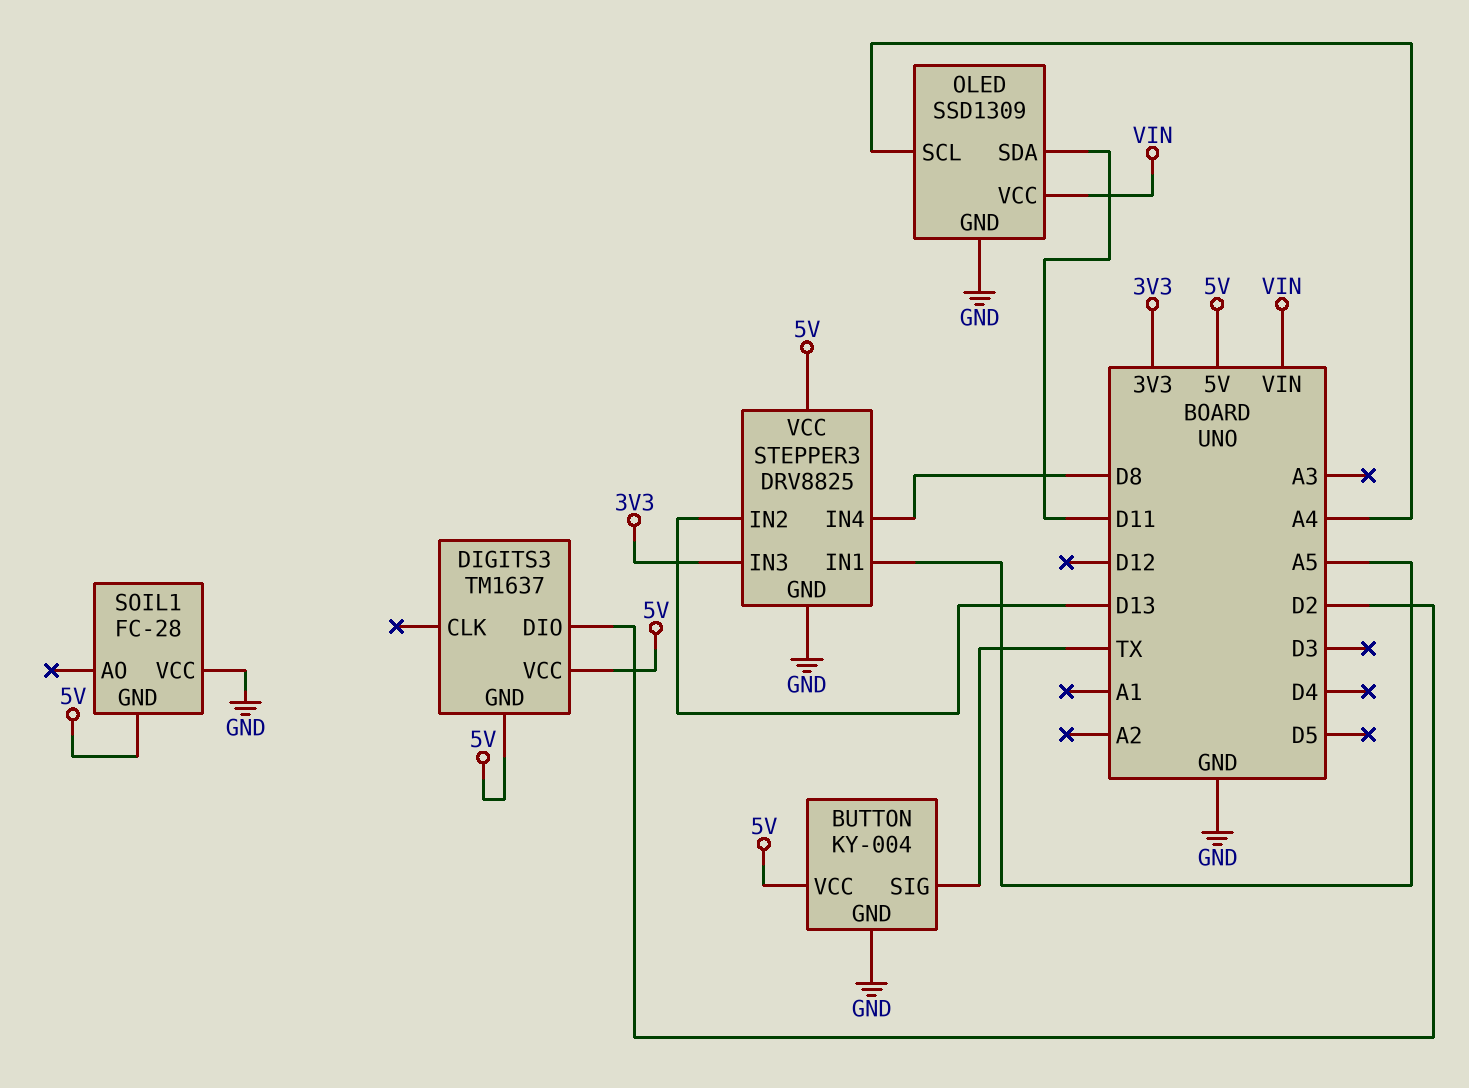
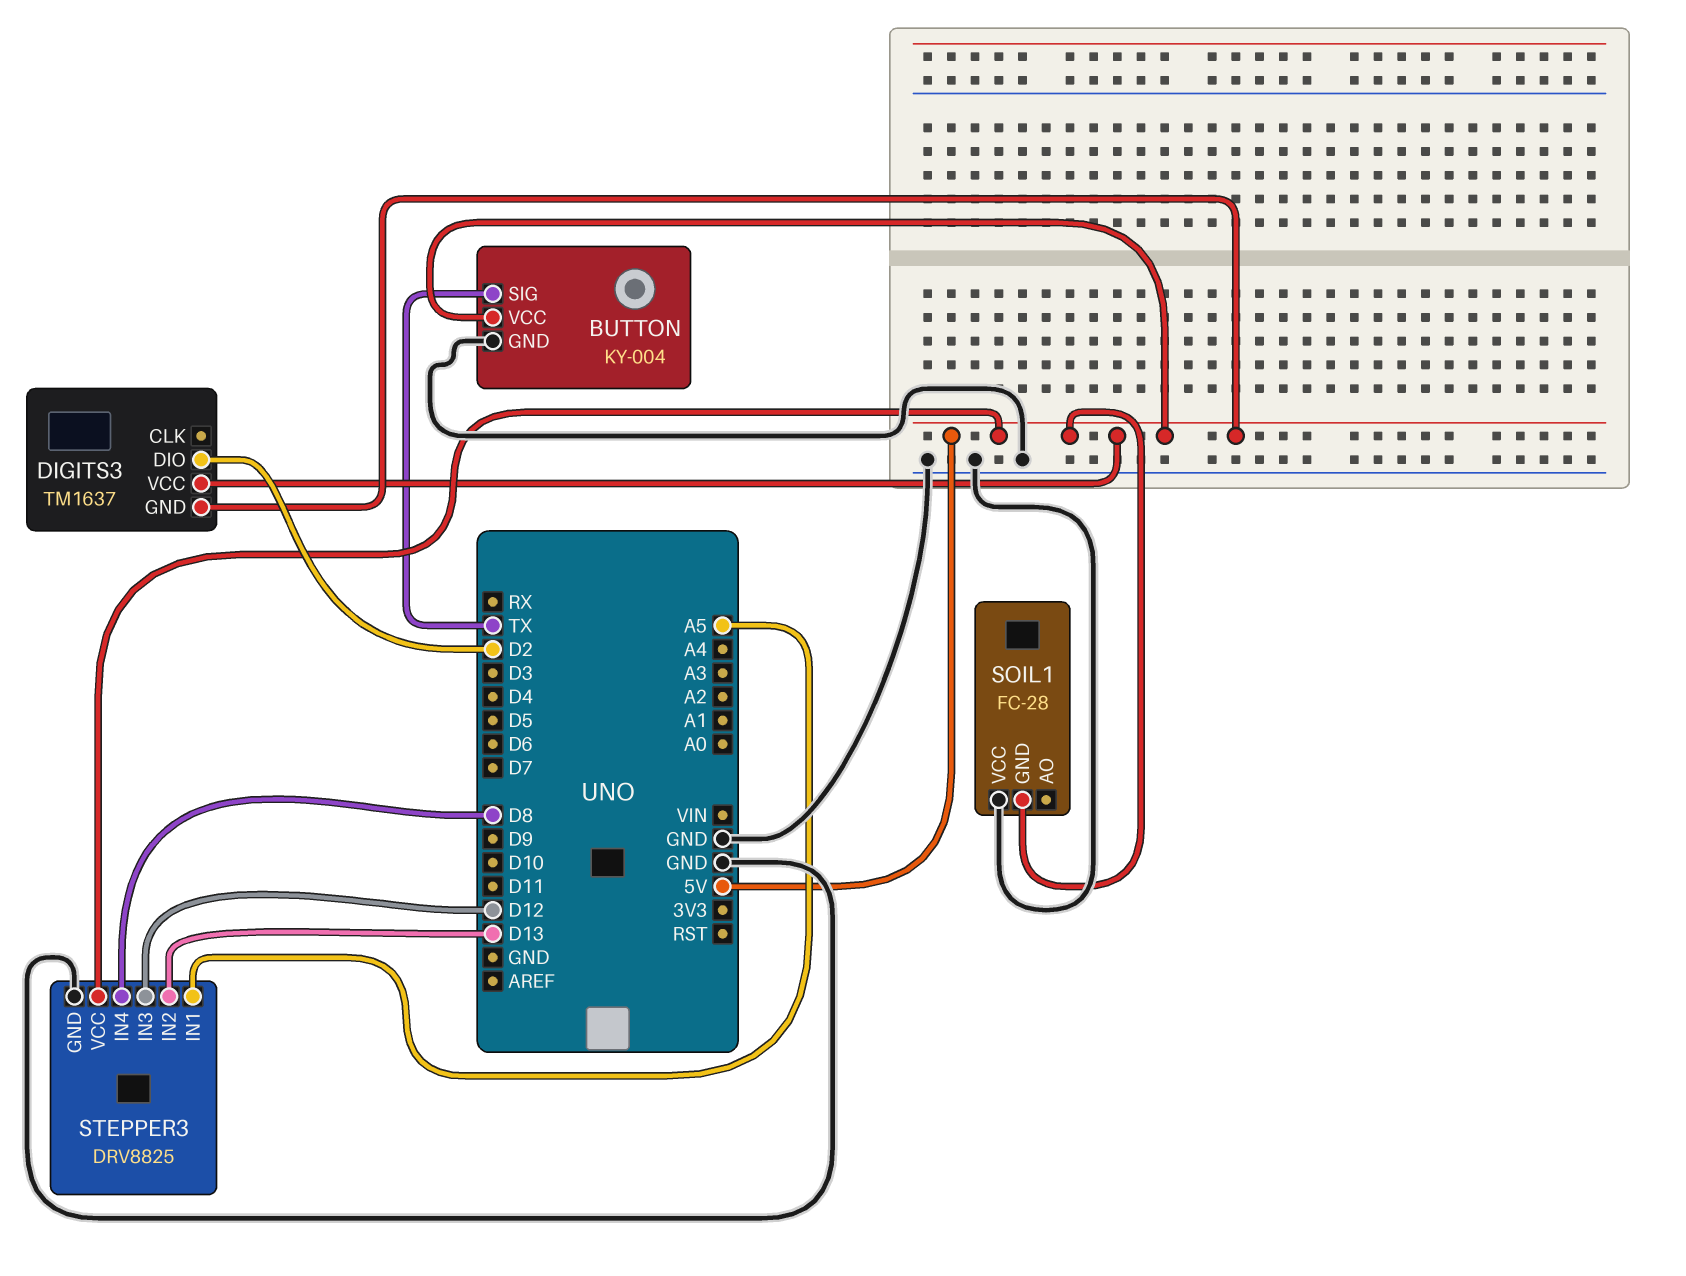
OLED: SSD1309 -> none
OLED pin GND: GND -> none
OLED pin SCL: A4 -> none
OLED pin SDA: D11 -> none
OLED pin VCC: VIN -> none
STEPPER3 pin IN3: 3V3 -> D12

